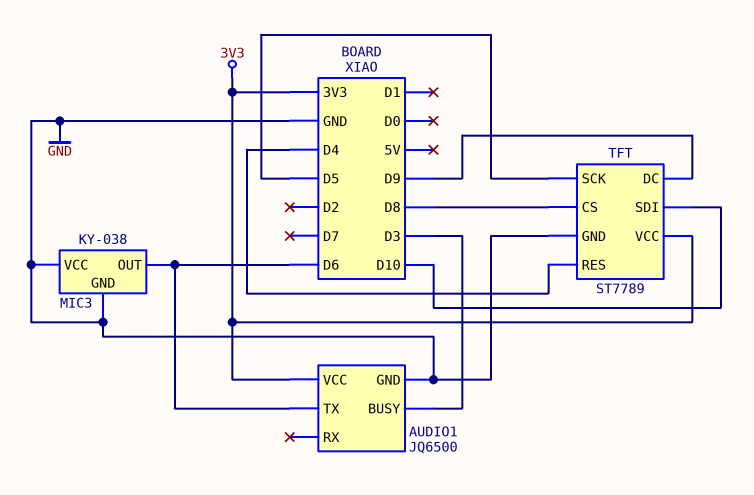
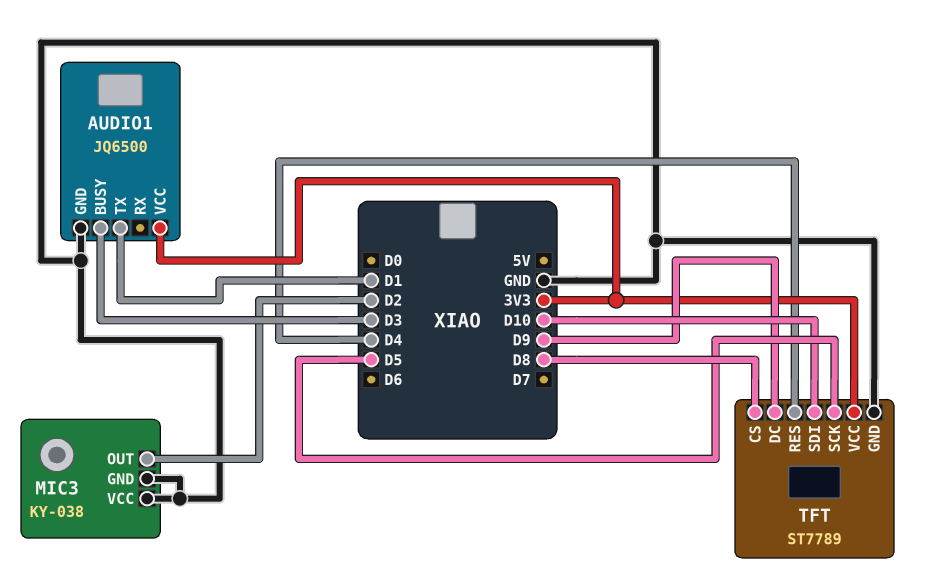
AUDIO1 pin TX: D6 -> D1
MIC3 pin OUT: D6 -> D2

